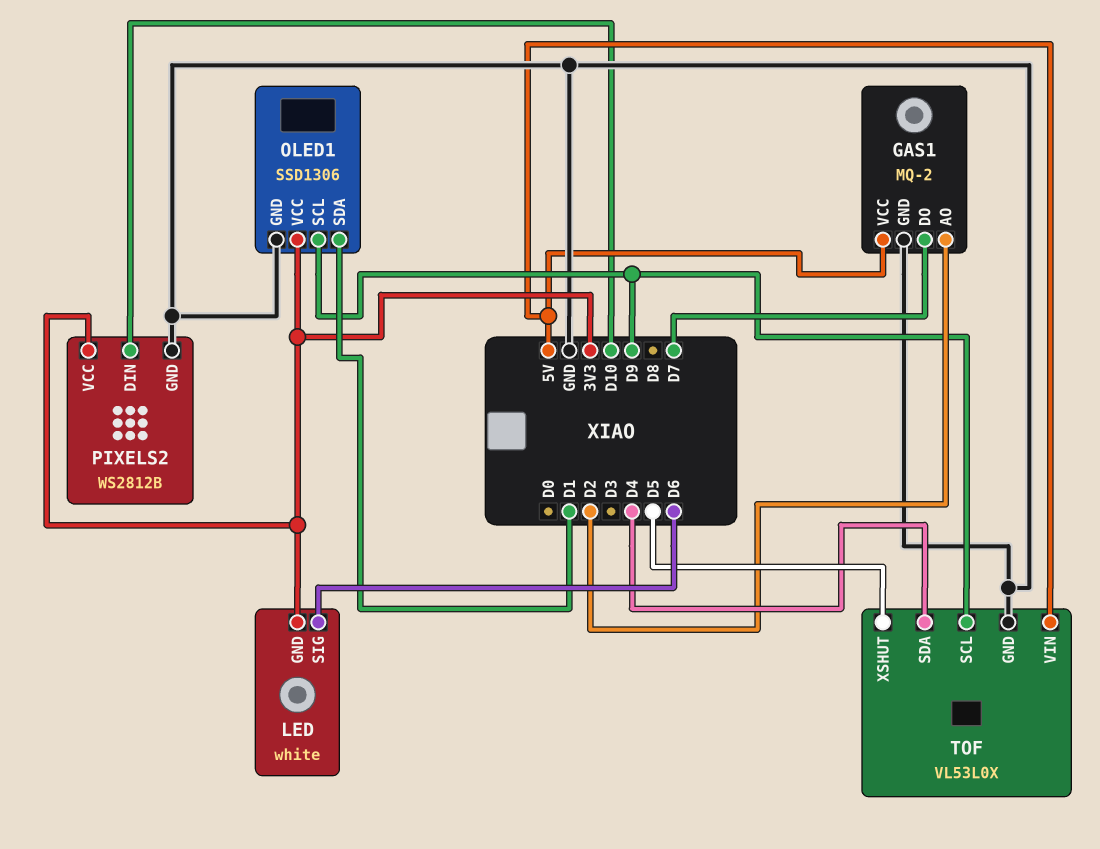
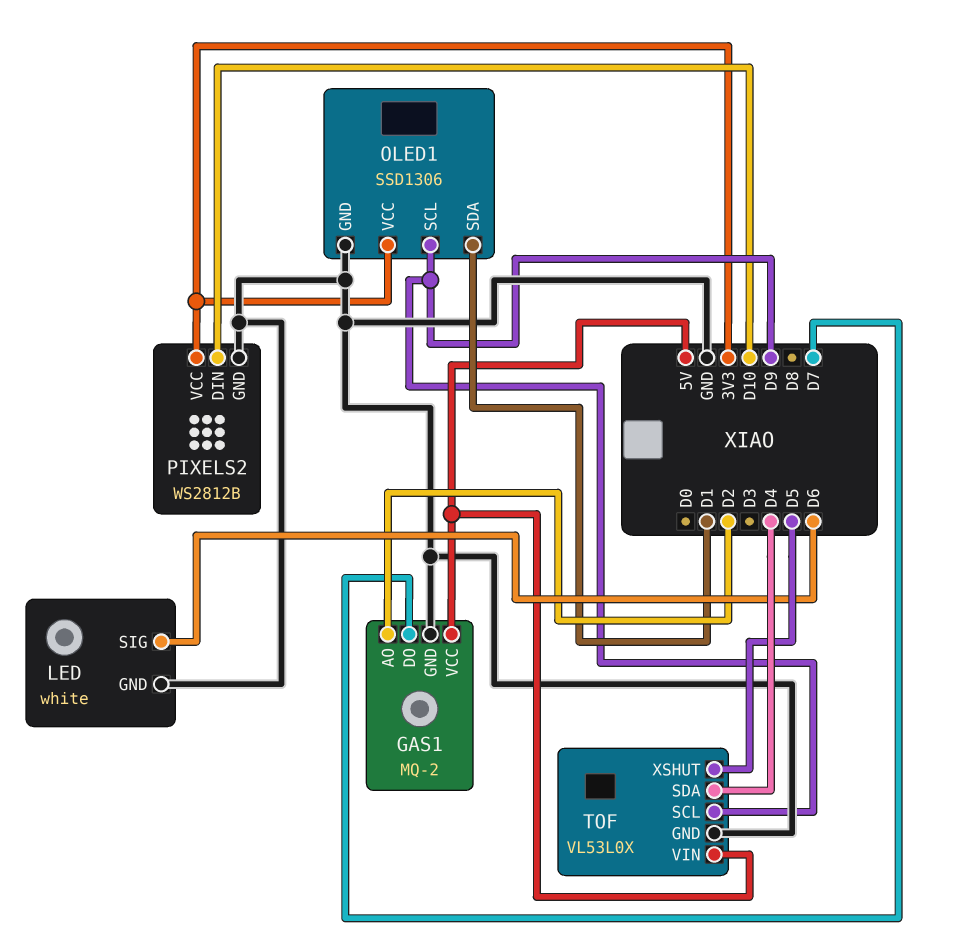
LED pin GND: 3V3 -> GND

